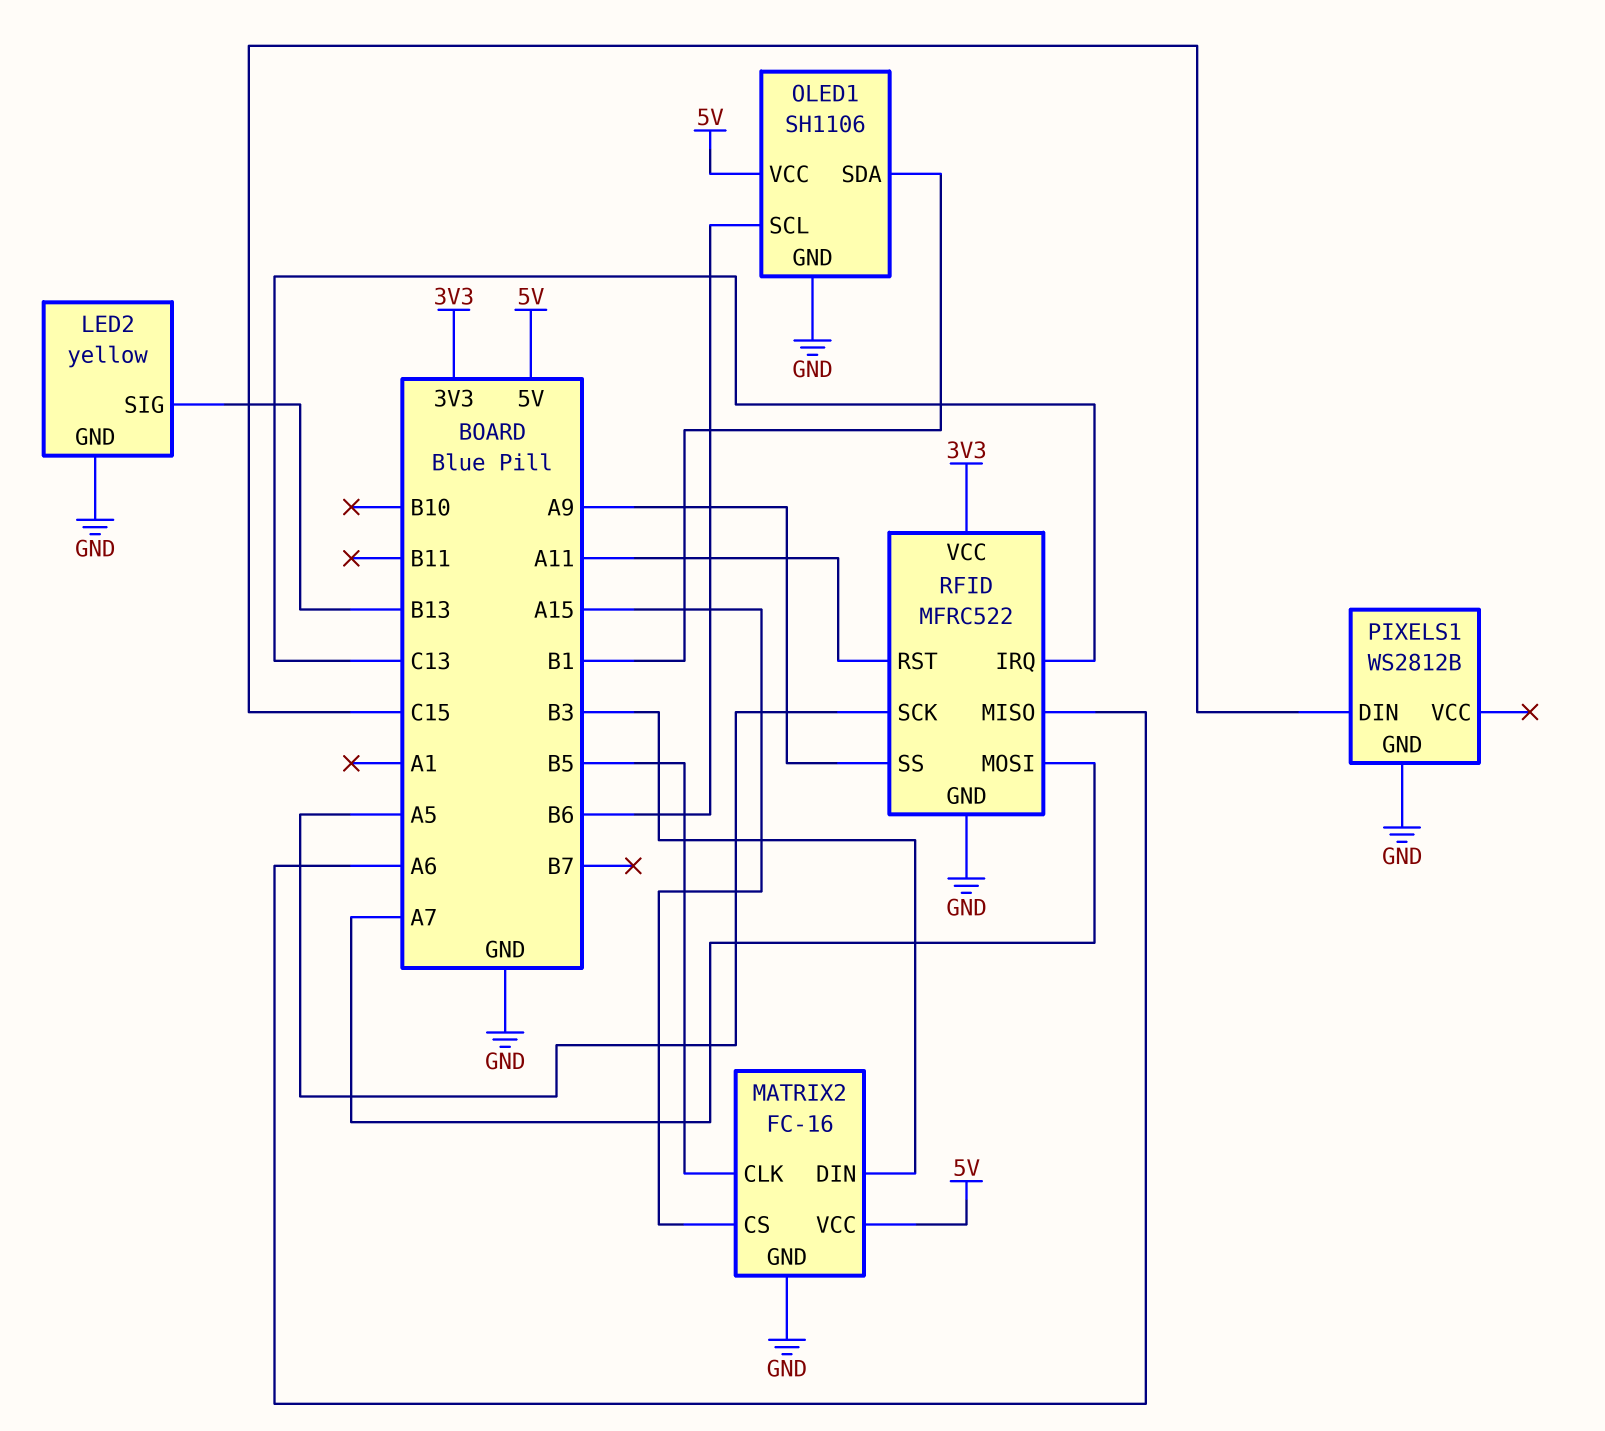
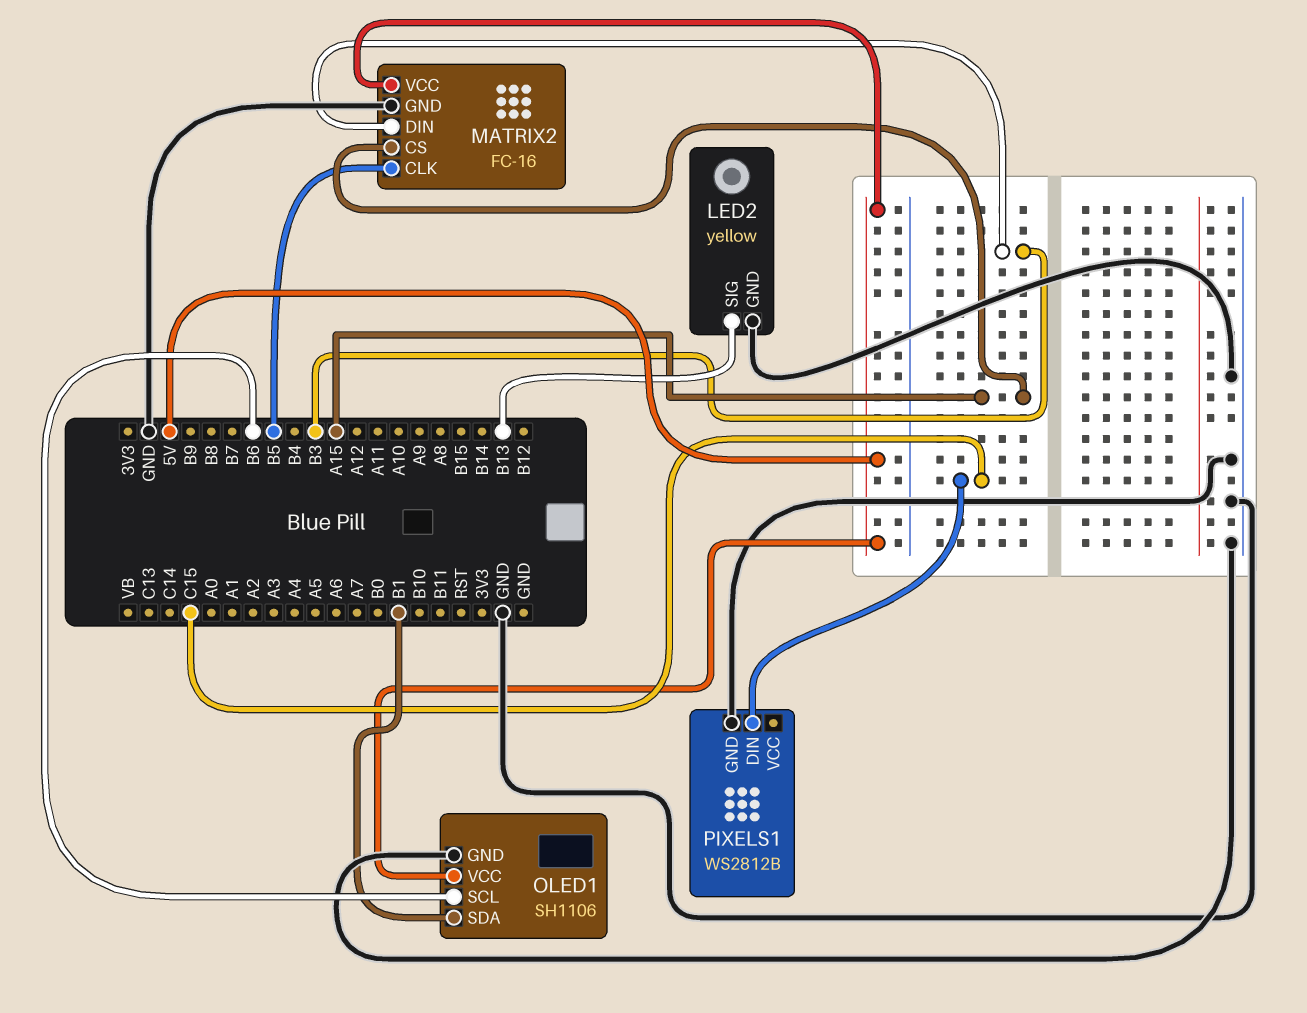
RFID: MFRC522 -> none
RFID pin GND: GND -> none
RFID pin IRQ: C13 -> none
RFID pin MISO: A6 -> none
RFID pin MOSI: A7 -> none
RFID pin RST: A11 -> none
RFID pin SCK: A5 -> none
RFID pin SS: A9 -> none
RFID pin VCC: 3V3 -> none

